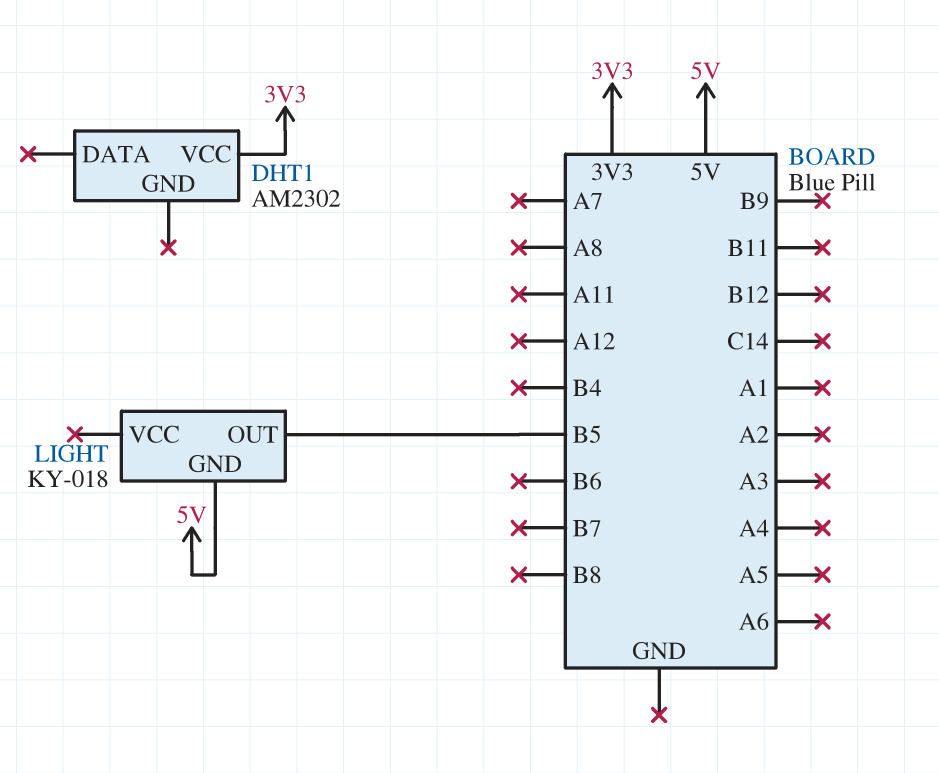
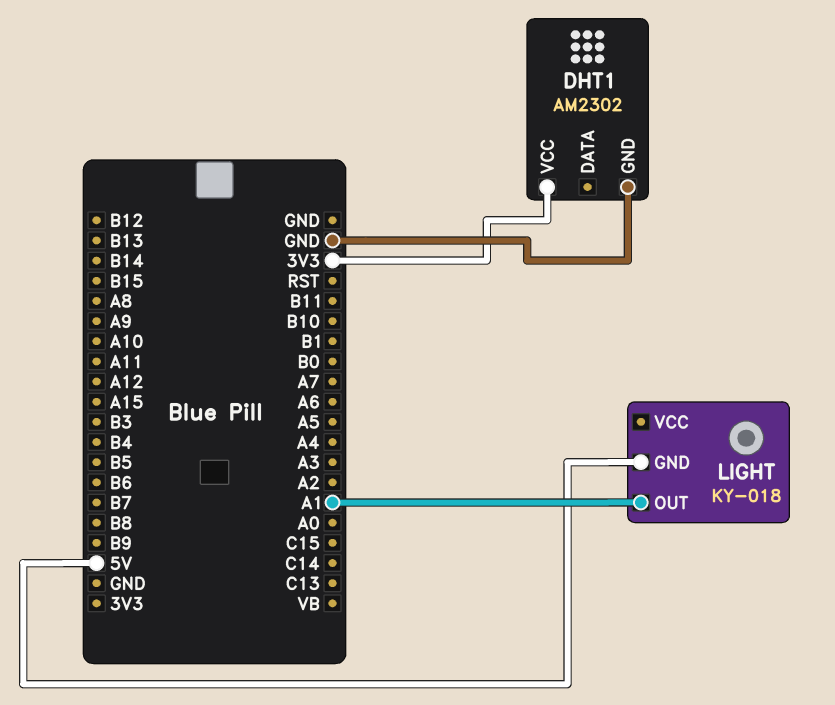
DHT1 pin GND: none -> GND
LIGHT pin OUT: B5 -> A1

